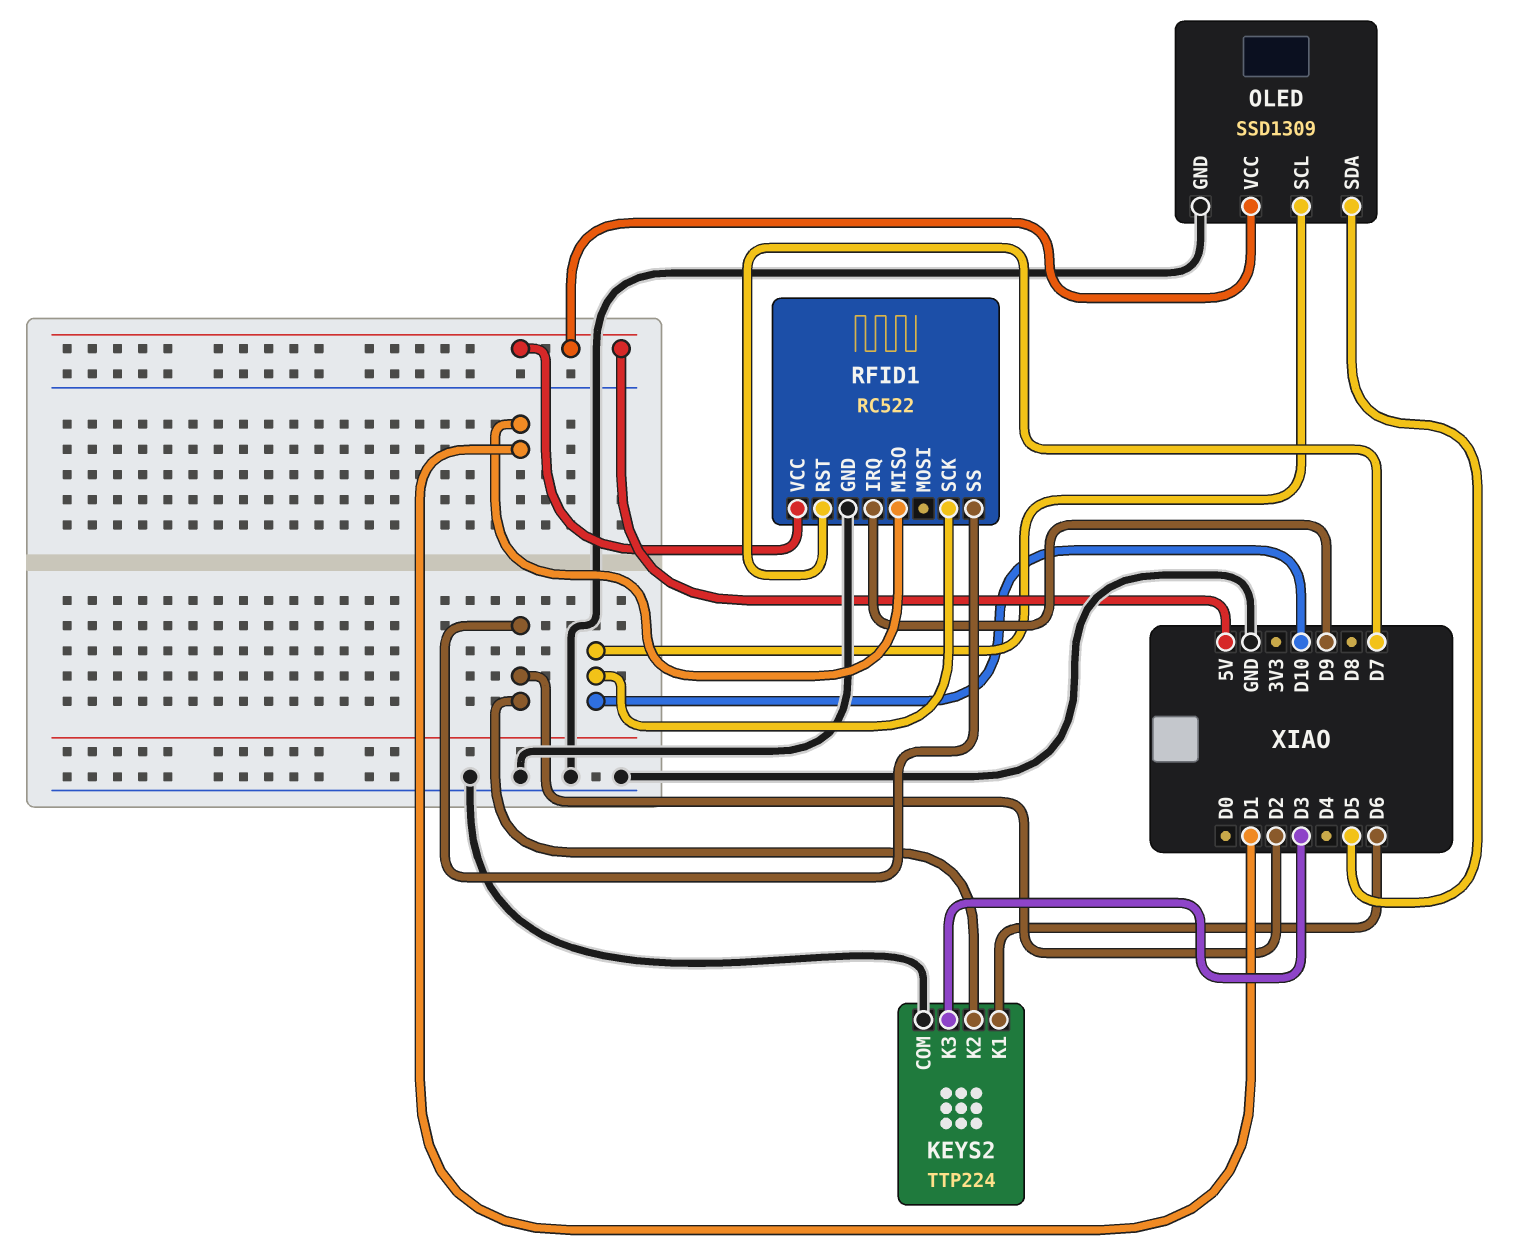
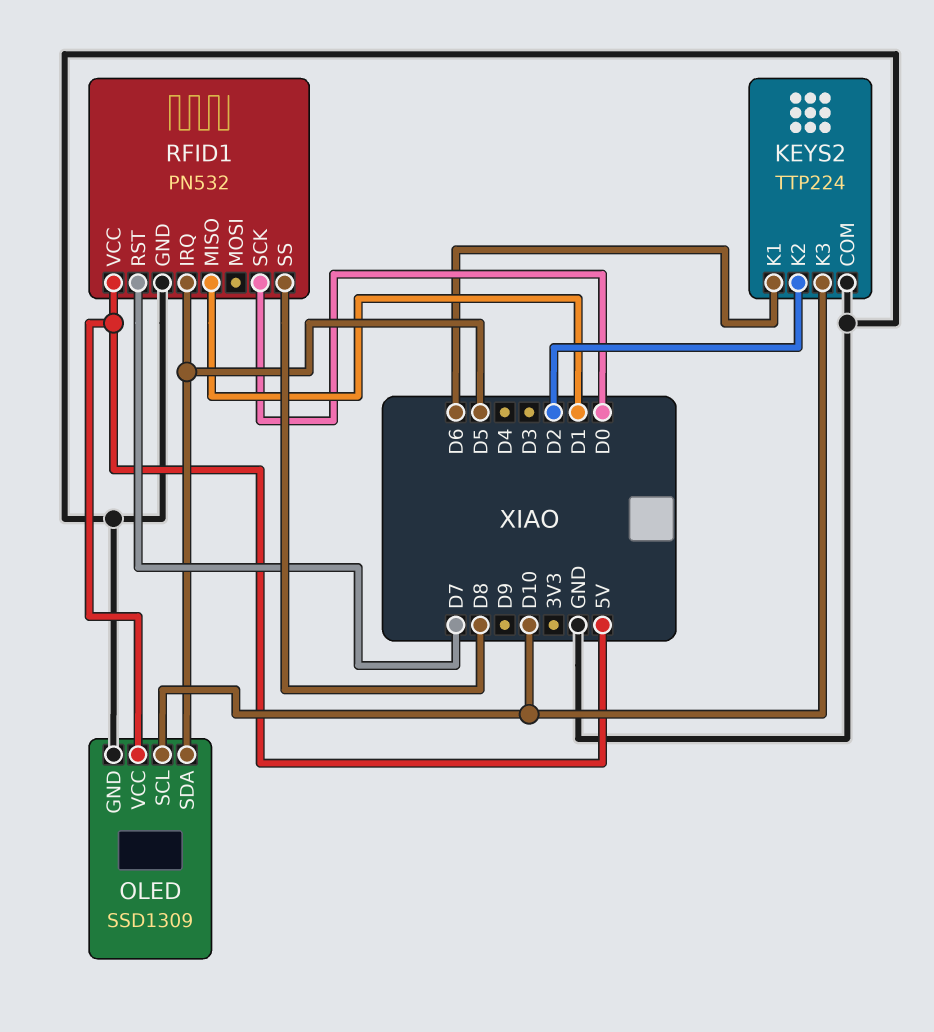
KEYS2 pin K3: D3 -> D10
RFID1: RC522 -> PN532
RFID1 pin IRQ: D9 -> D5
RFID1 pin SCK: D10 -> D0
RFID1 pin SS: D2 -> D8

